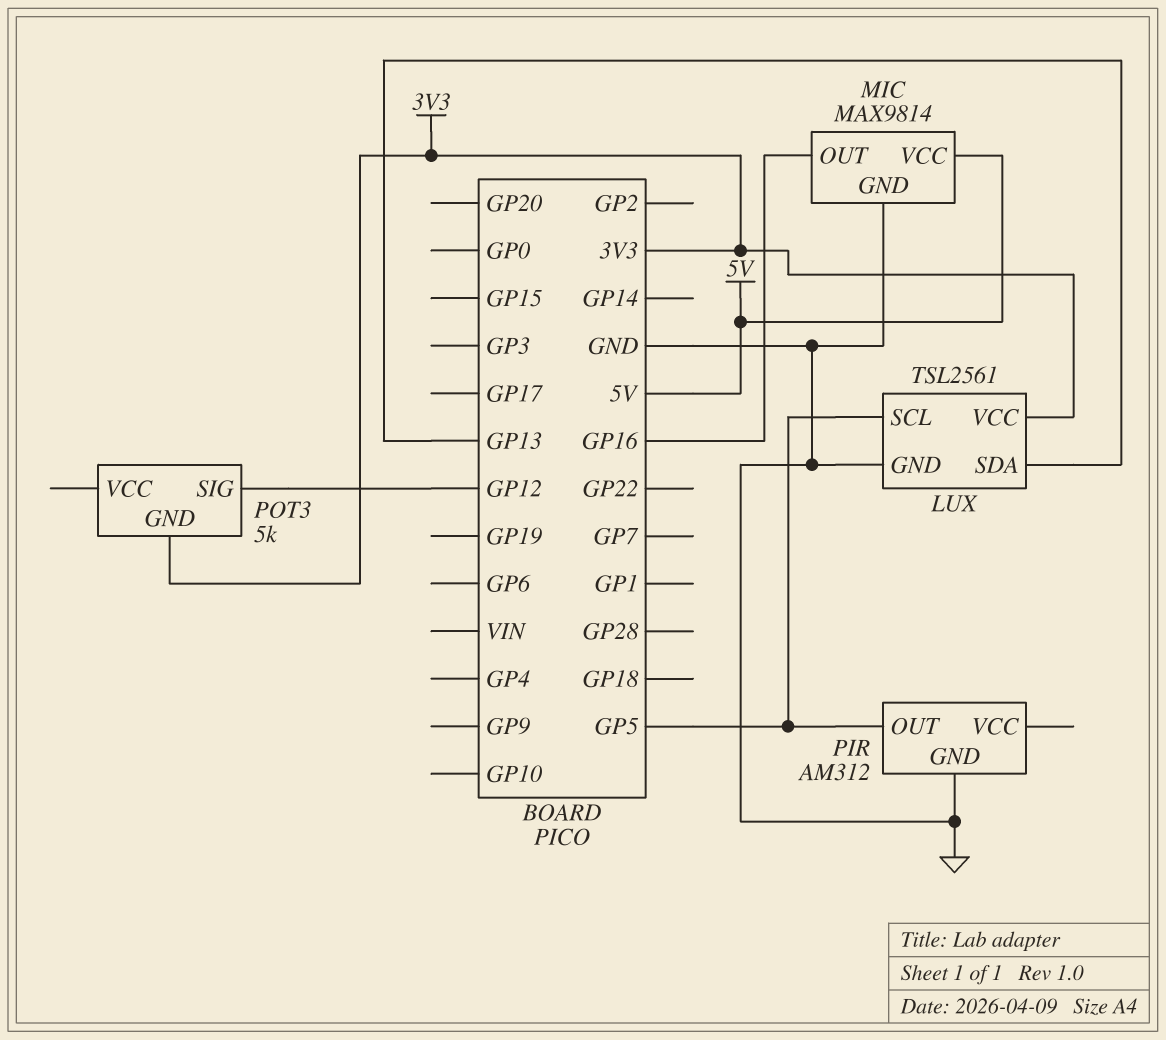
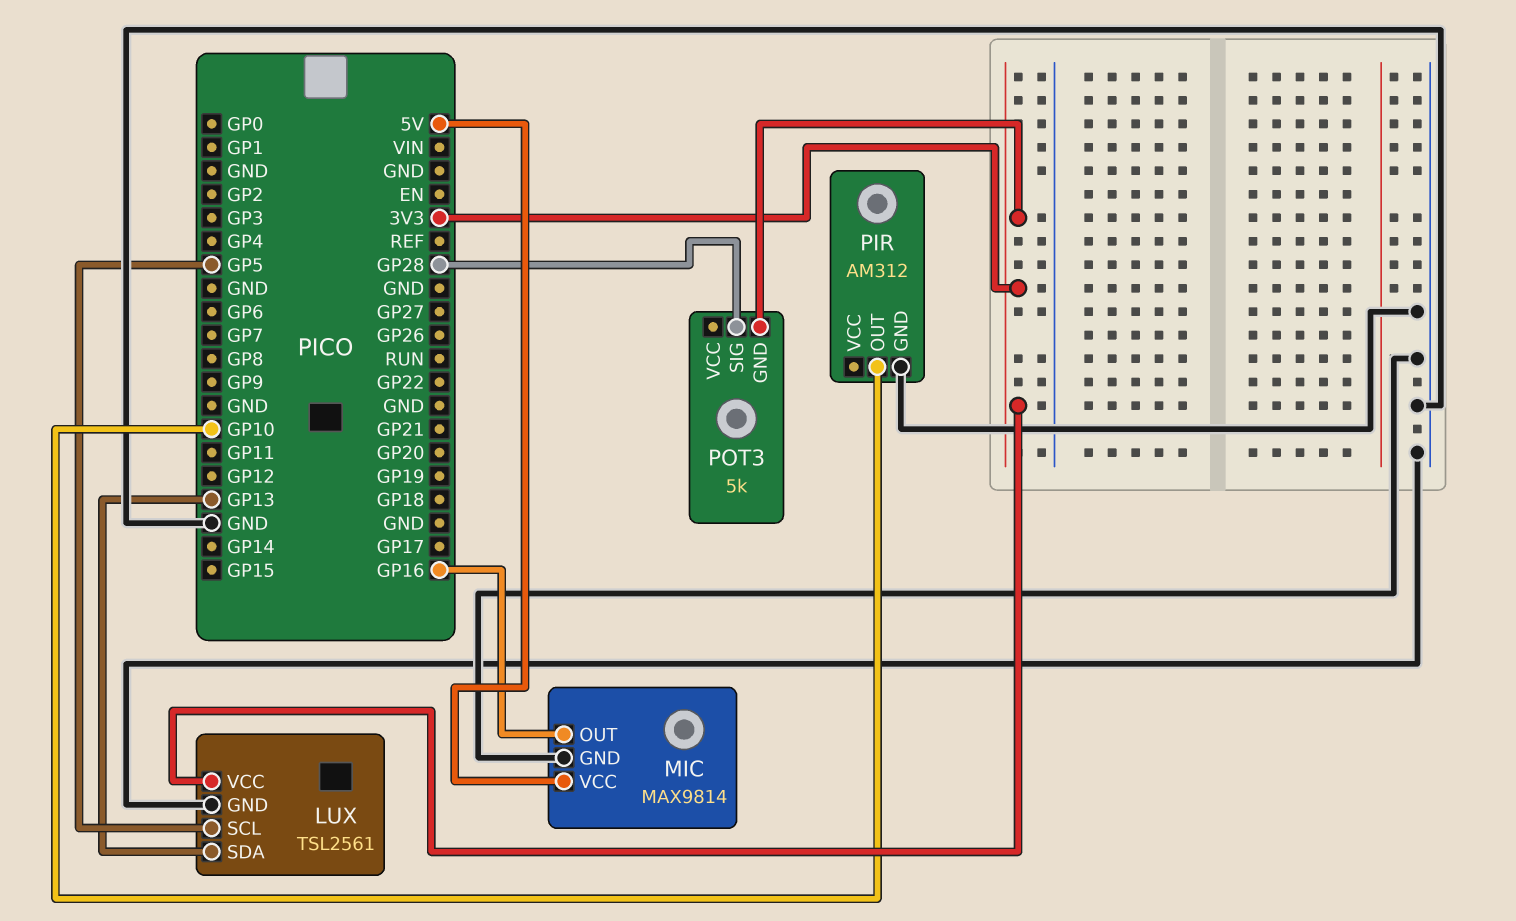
PIR pin OUT: GP5 -> GP10
POT3 pin SIG: GP12 -> GP28

